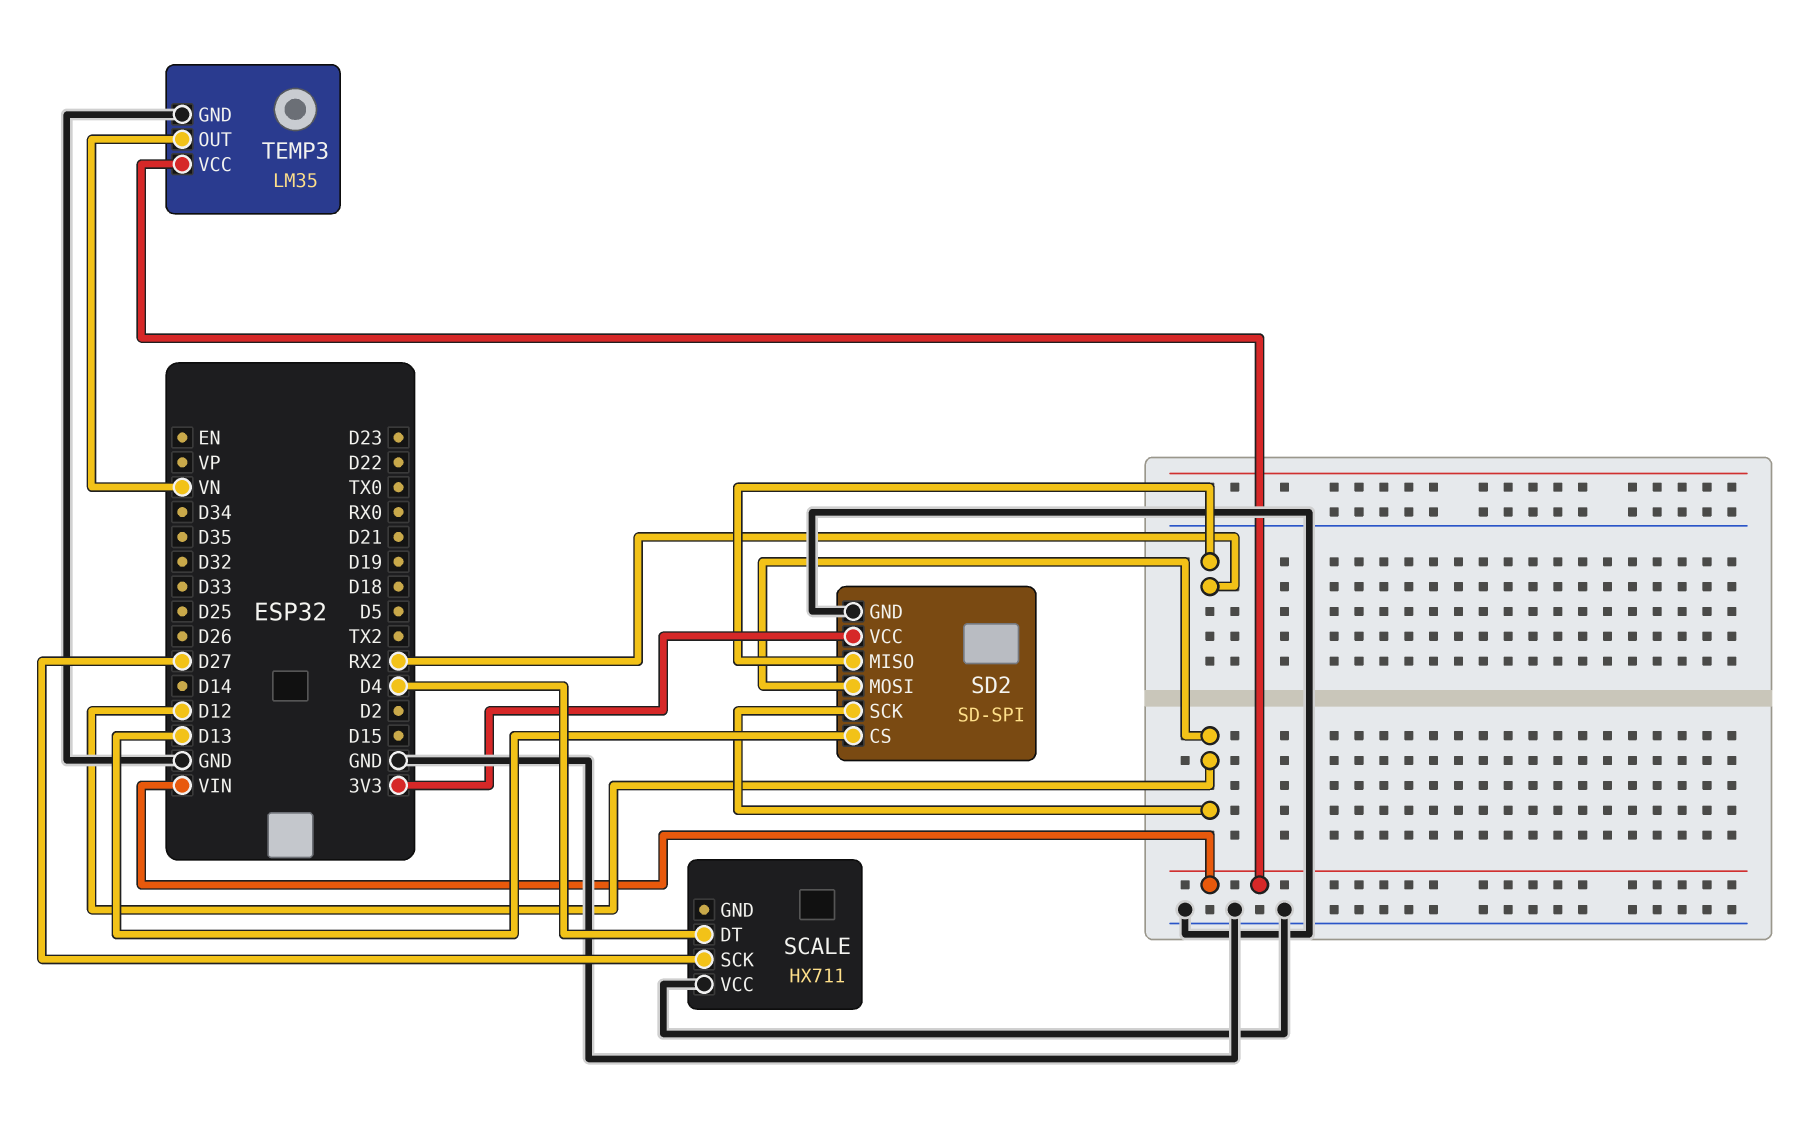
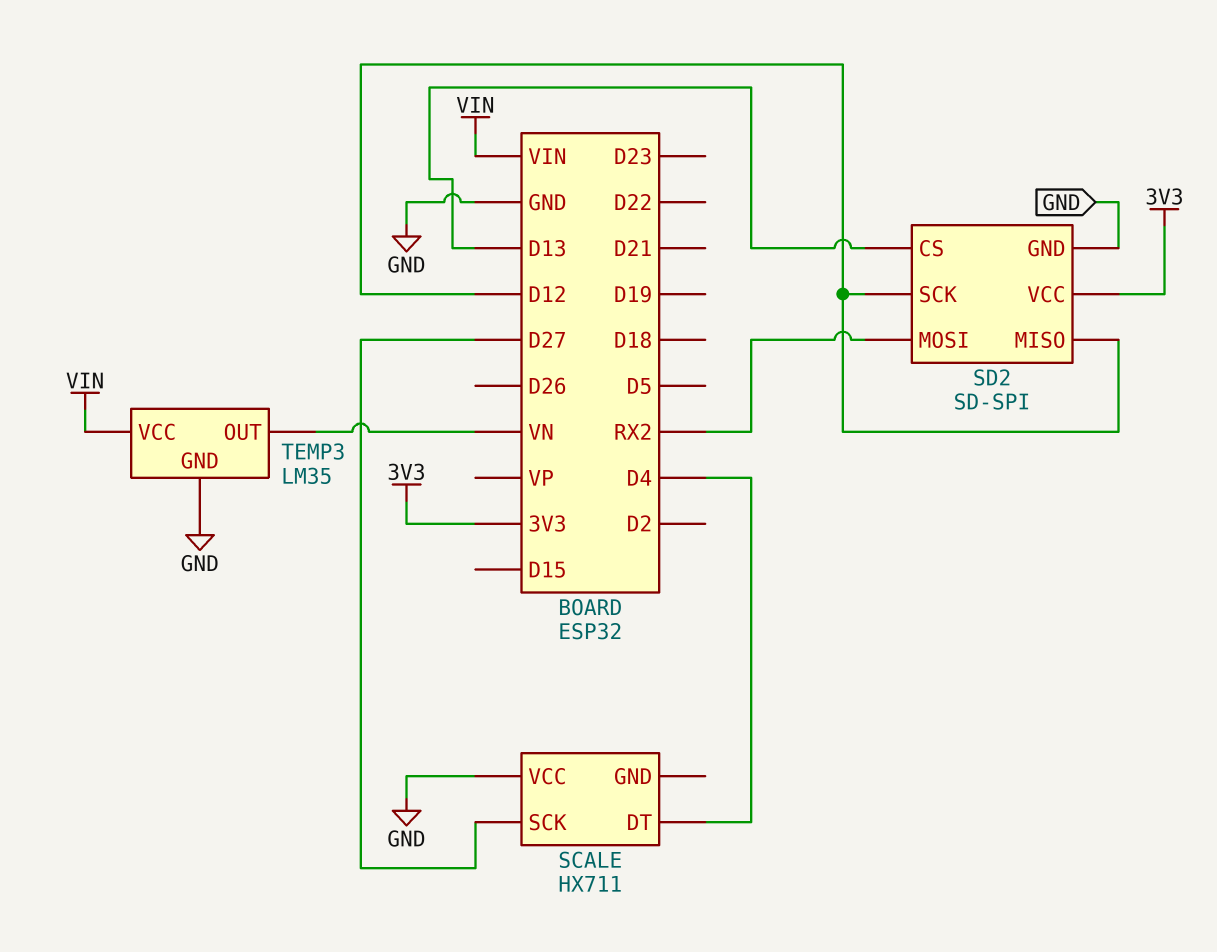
SD2 pin MISO: RX2 -> D12
SD2 pin MOSI: D12 -> RX2

